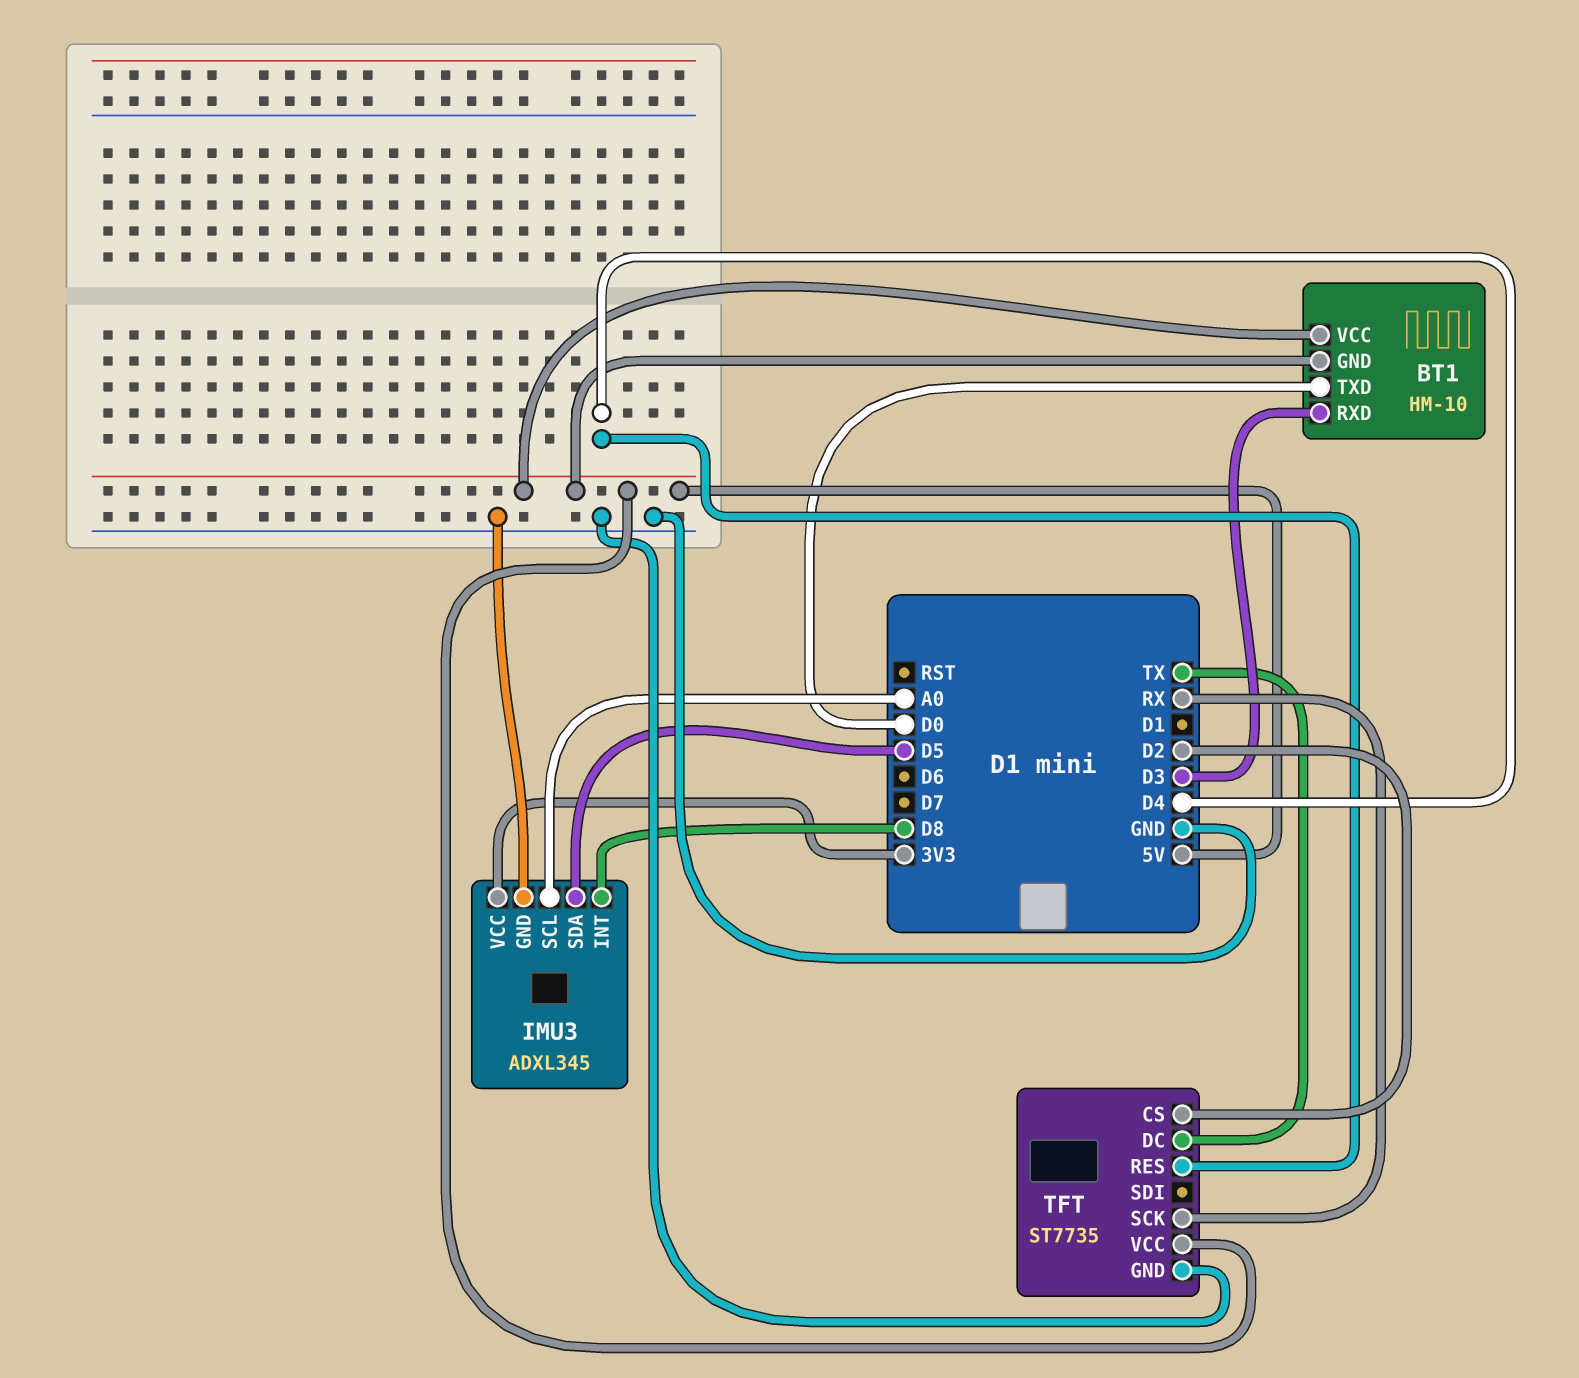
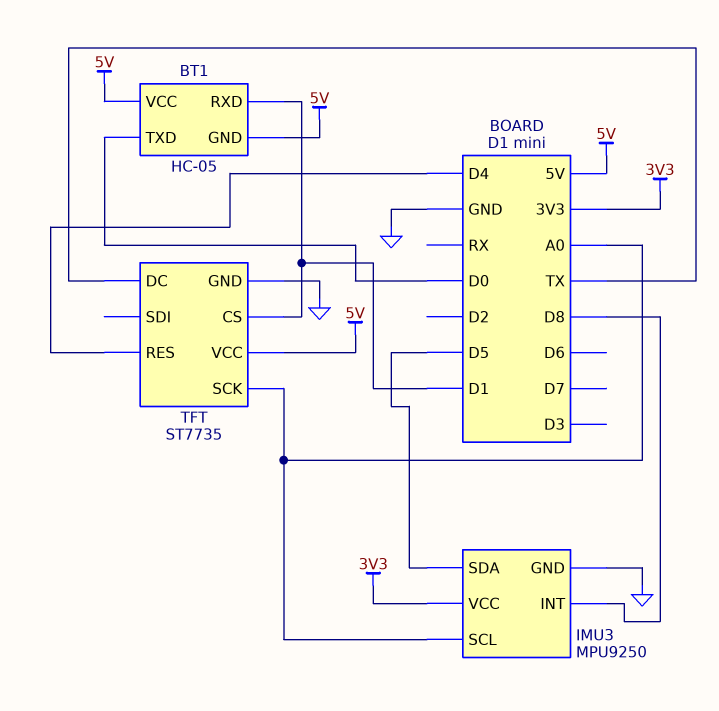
BT1: HM-10 -> HC-05
BT1 pin RXD: D3 -> D1
IMU3: ADXL345 -> MPU9250
TFT pin CS: D2 -> D1
TFT pin SCK: RX -> A0

